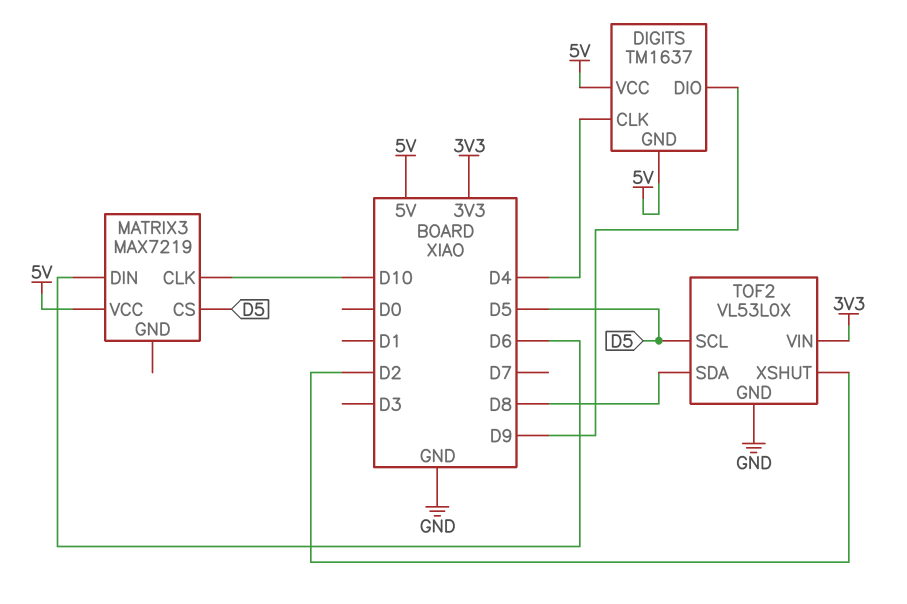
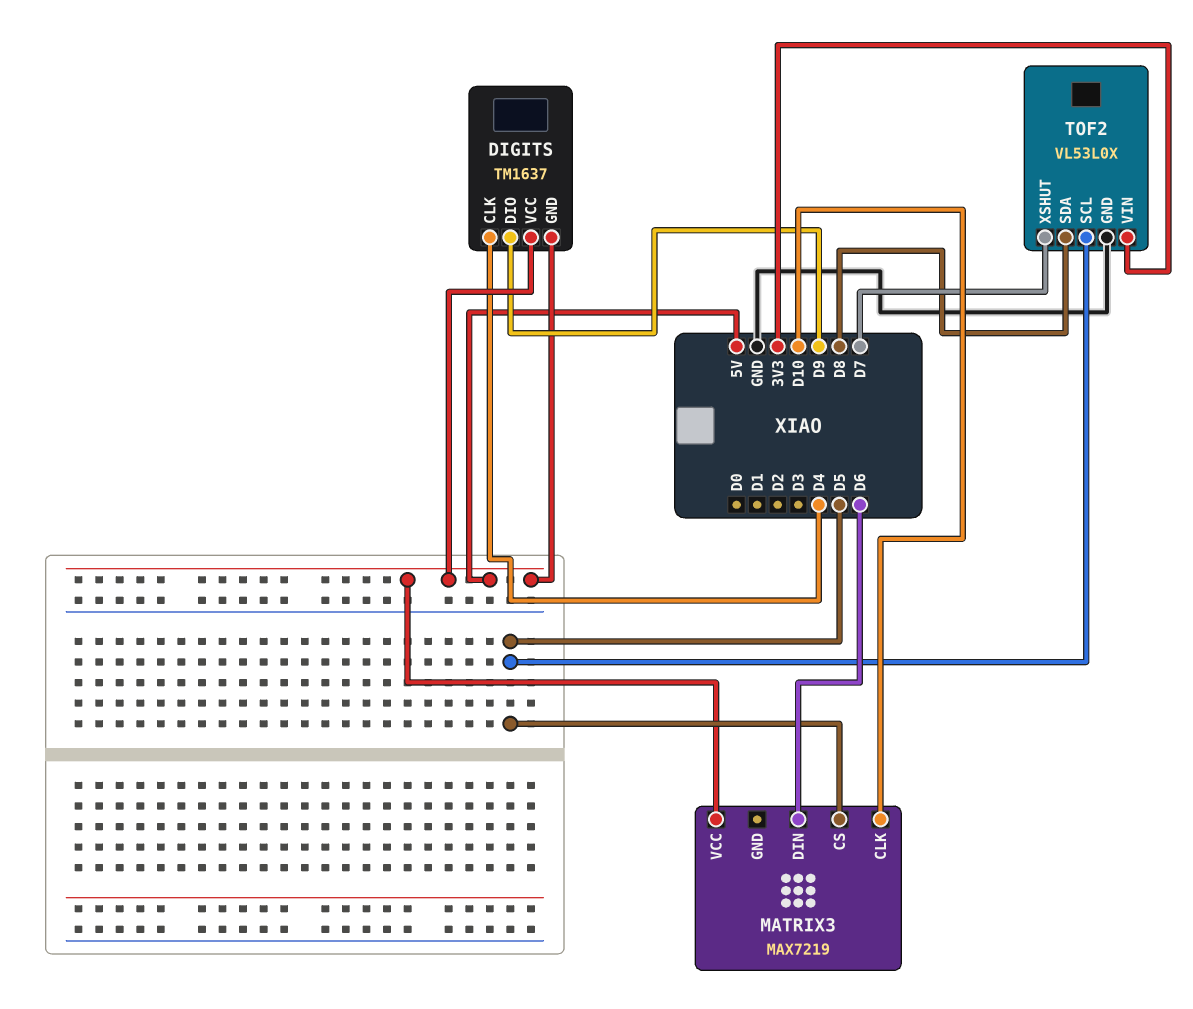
TOF2 pin XSHUT: D2 -> D7

